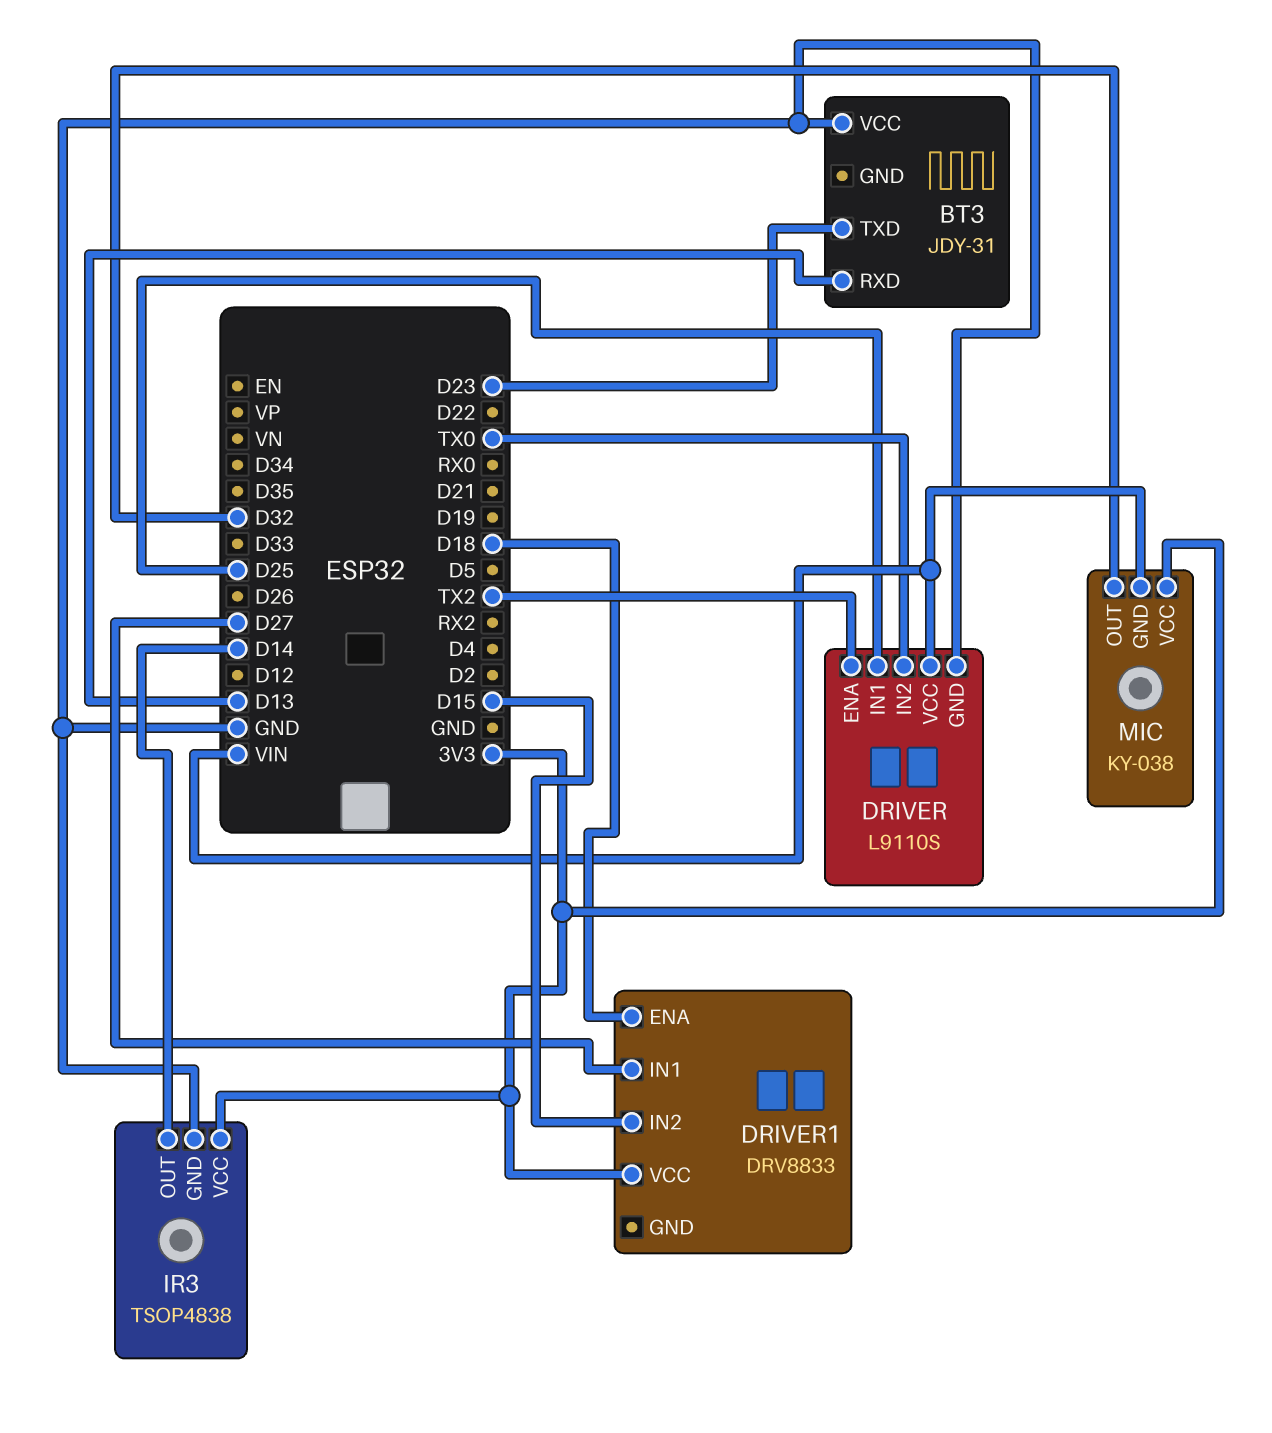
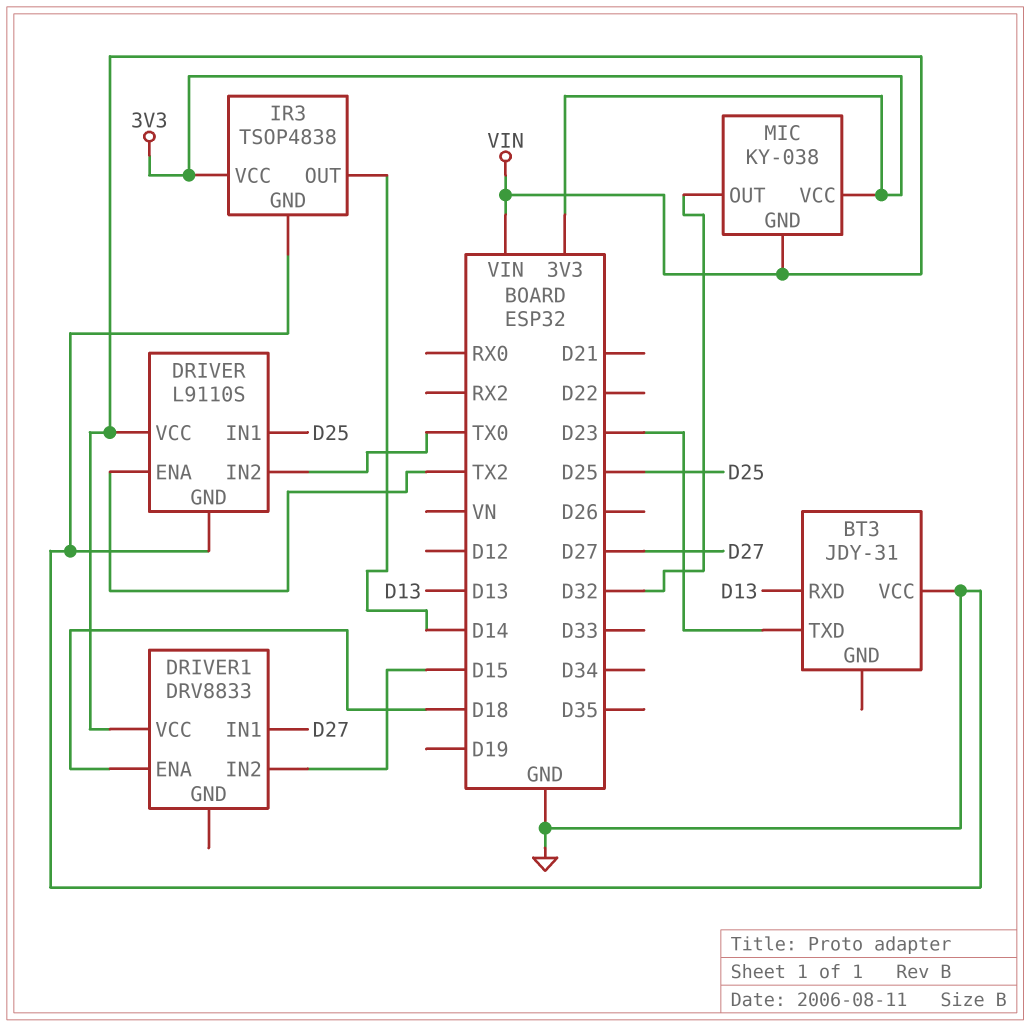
DRIVER1 pin VCC: 3V3 -> VIN

